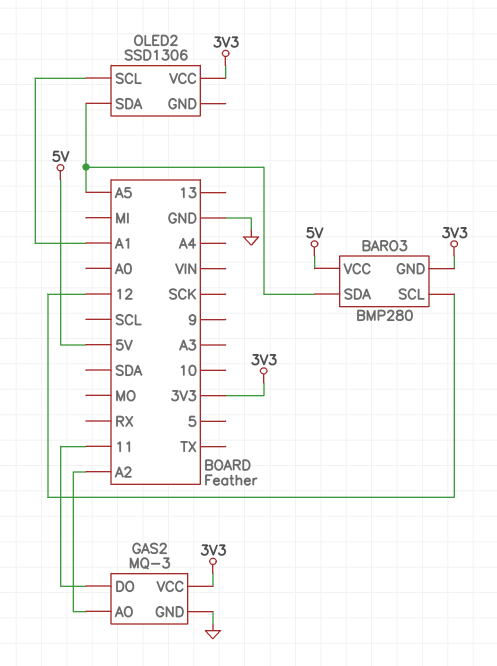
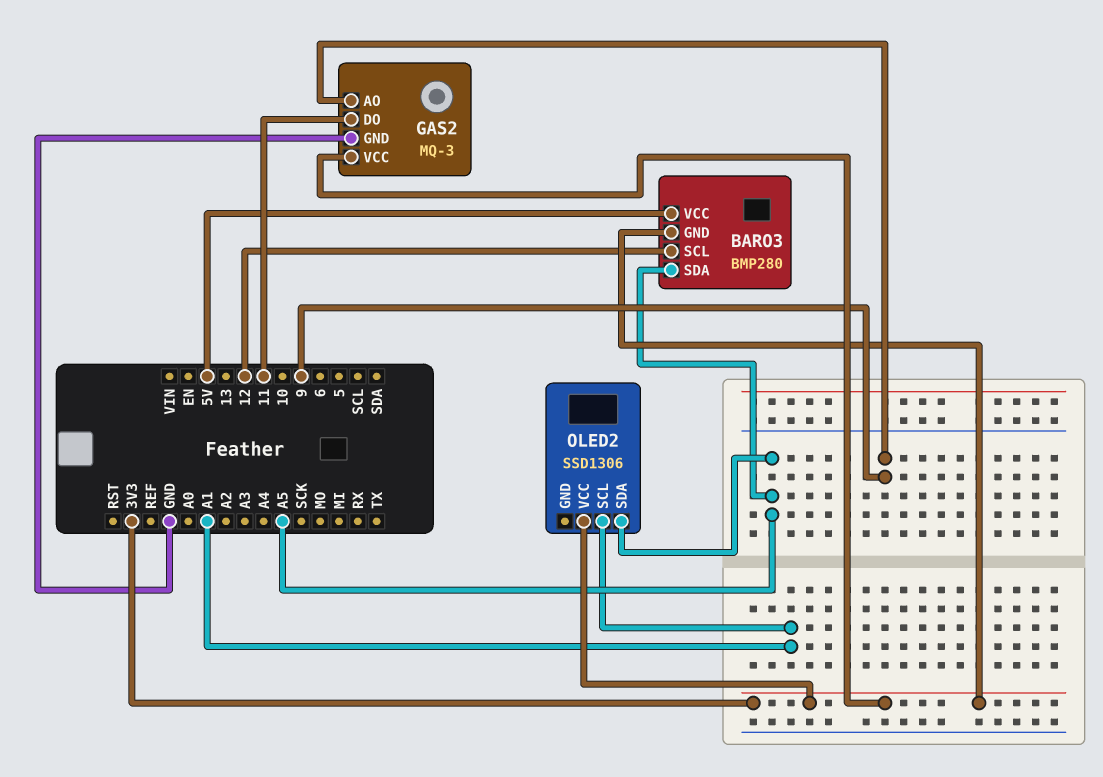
GAS2 pin AO: A2 -> 9

